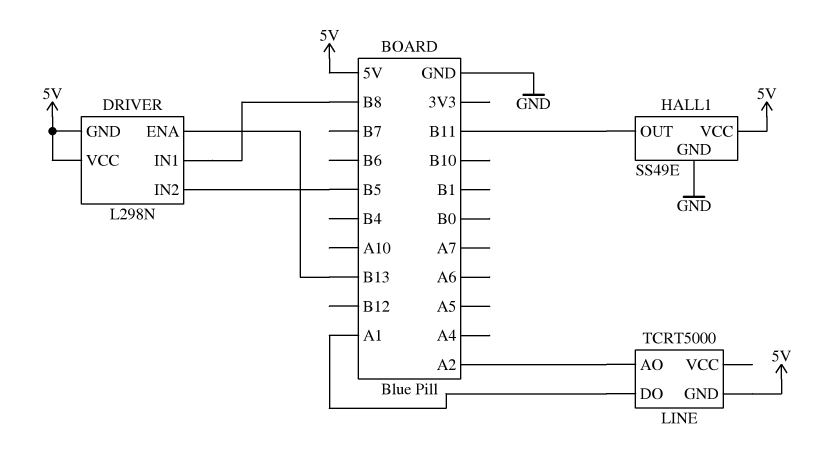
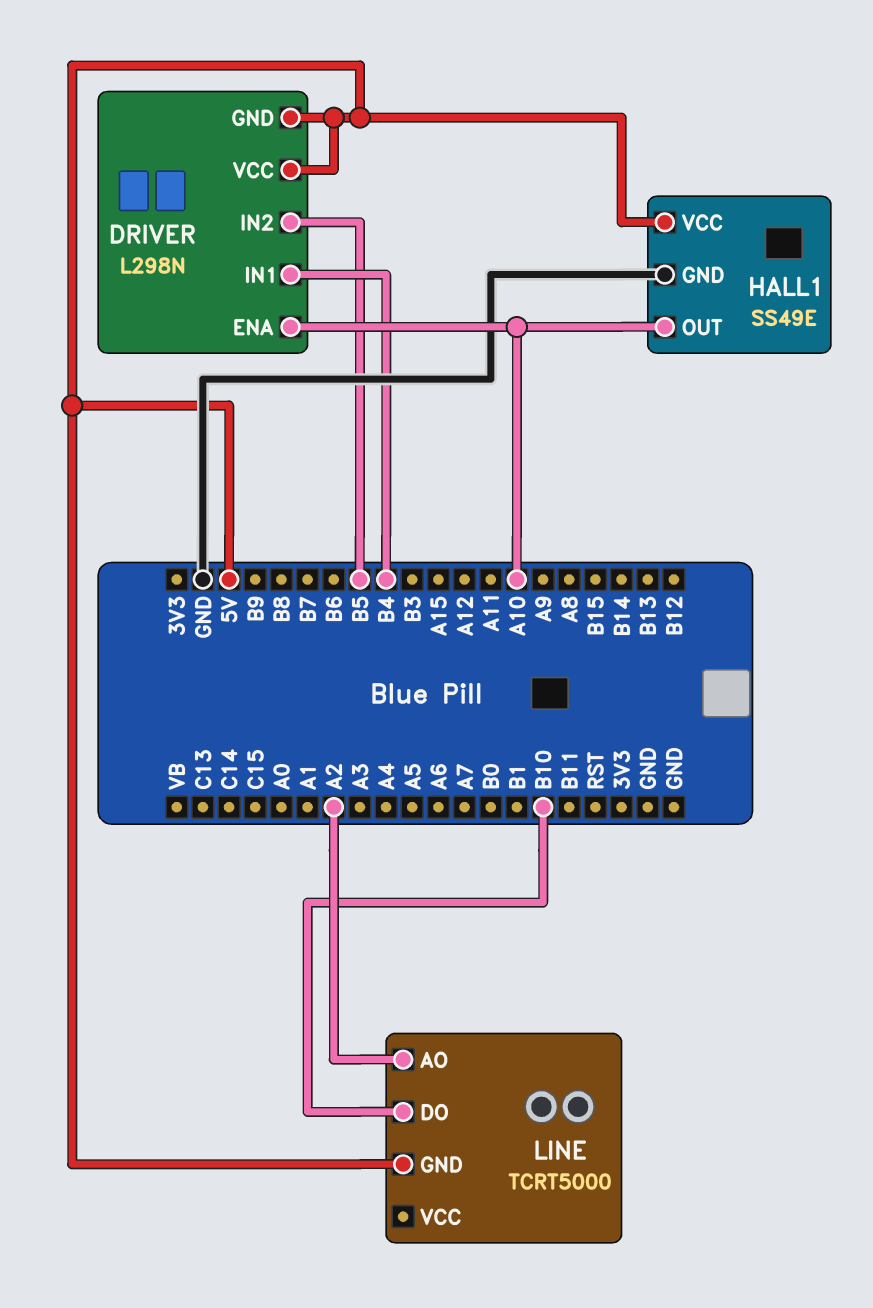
DRIVER pin ENA: B13 -> A10
DRIVER pin IN1: B8 -> B4
HALL1 pin OUT: B11 -> A10
LINE pin DO: A1 -> B10

